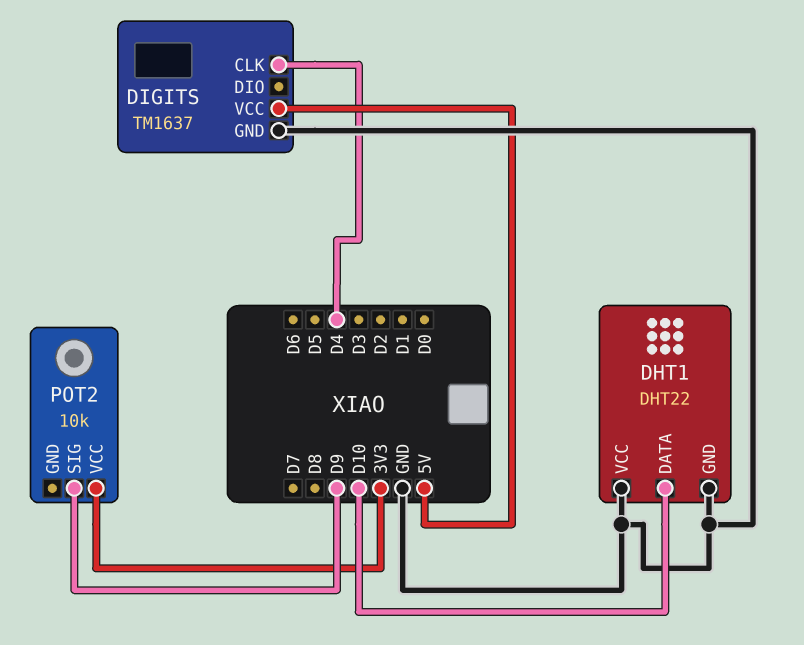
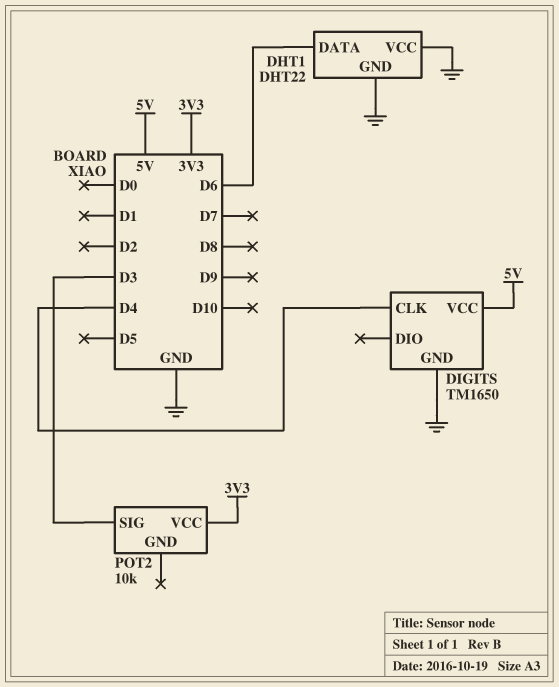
DHT1 pin DATA: D10 -> D6
DIGITS: TM1637 -> TM1650
POT2 pin SIG: D9 -> D3

